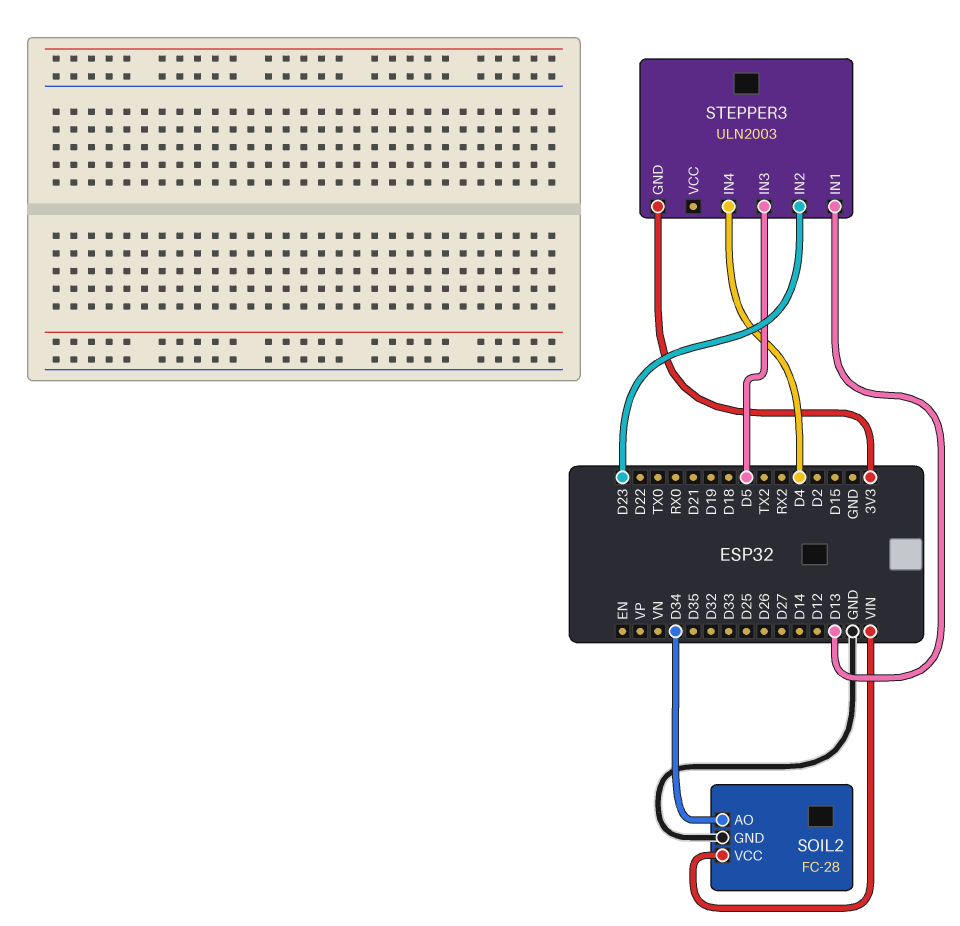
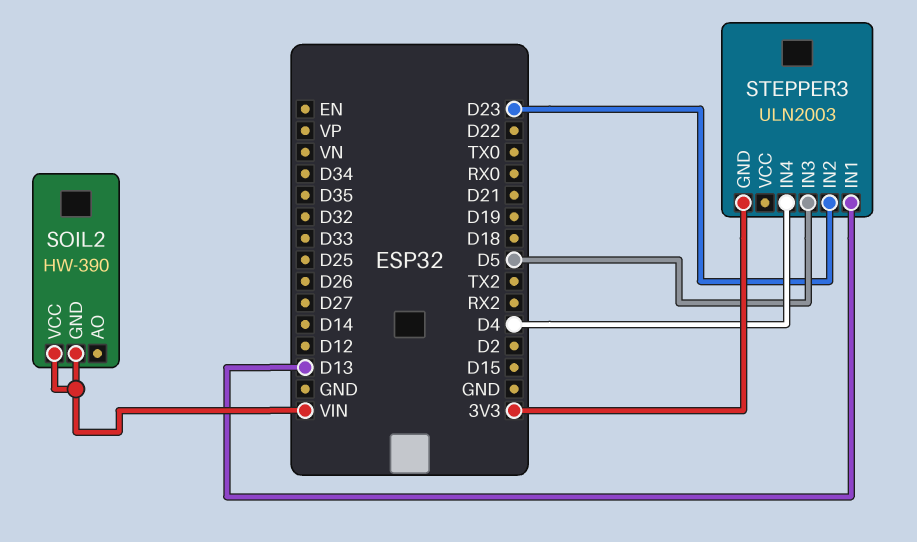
SOIL2: FC-28 -> HW-390
SOIL2 pin AO: D34 -> none
SOIL2 pin GND: GND -> VIN

